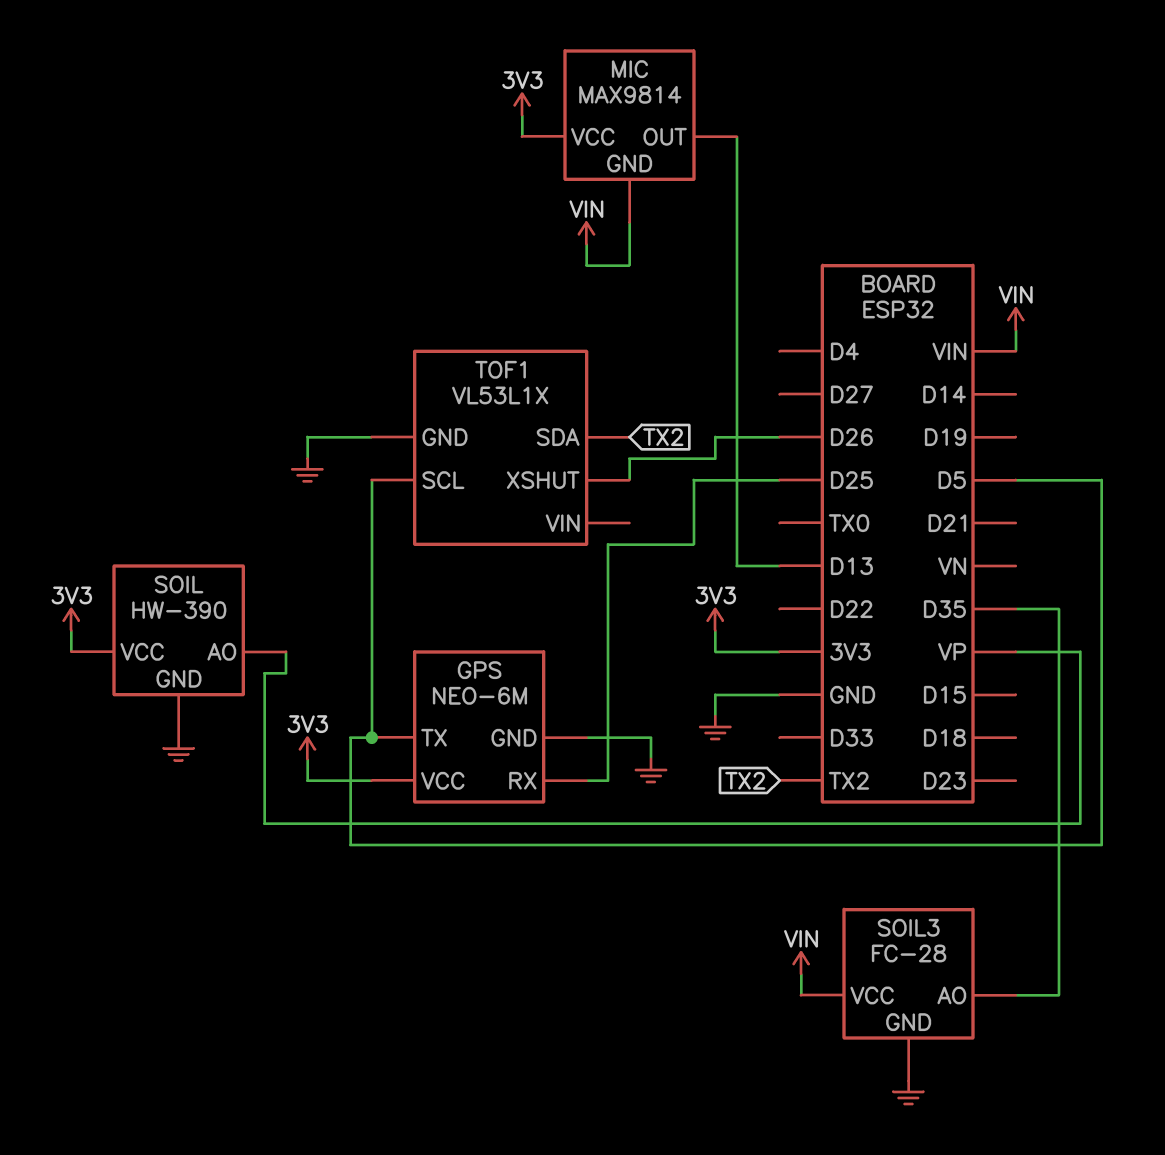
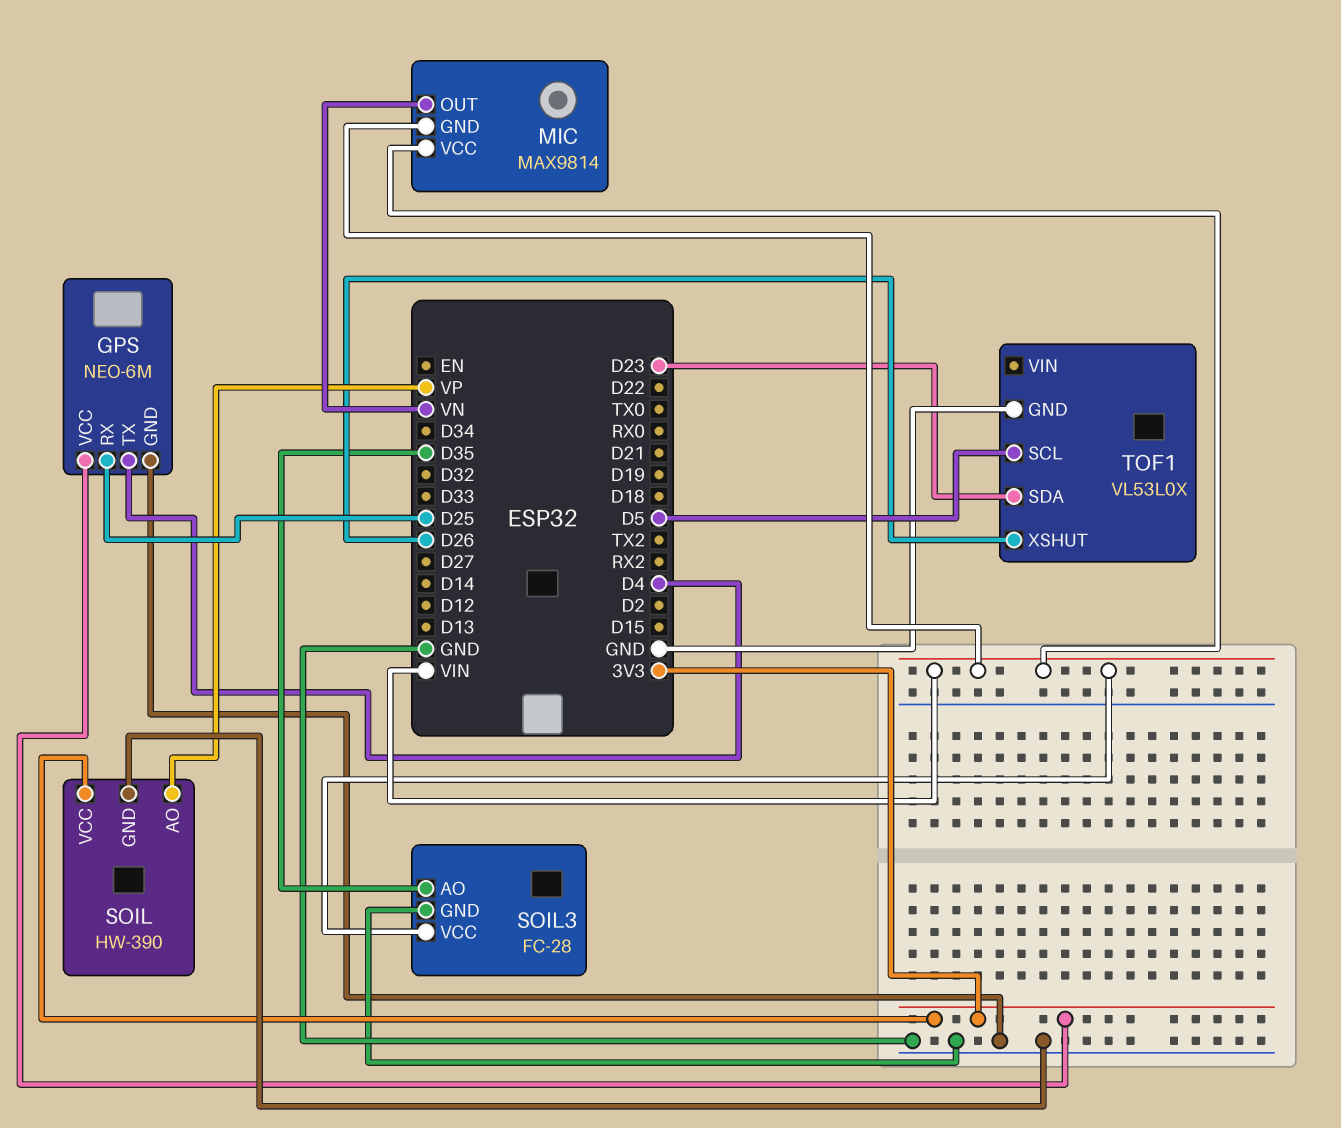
GPS pin TX: D5 -> D4
MIC pin OUT: D13 -> VN
MIC pin VCC: 3V3 -> VIN
TOF1: VL53L1X -> VL53L0X
TOF1 pin SDA: TX2 -> D23

